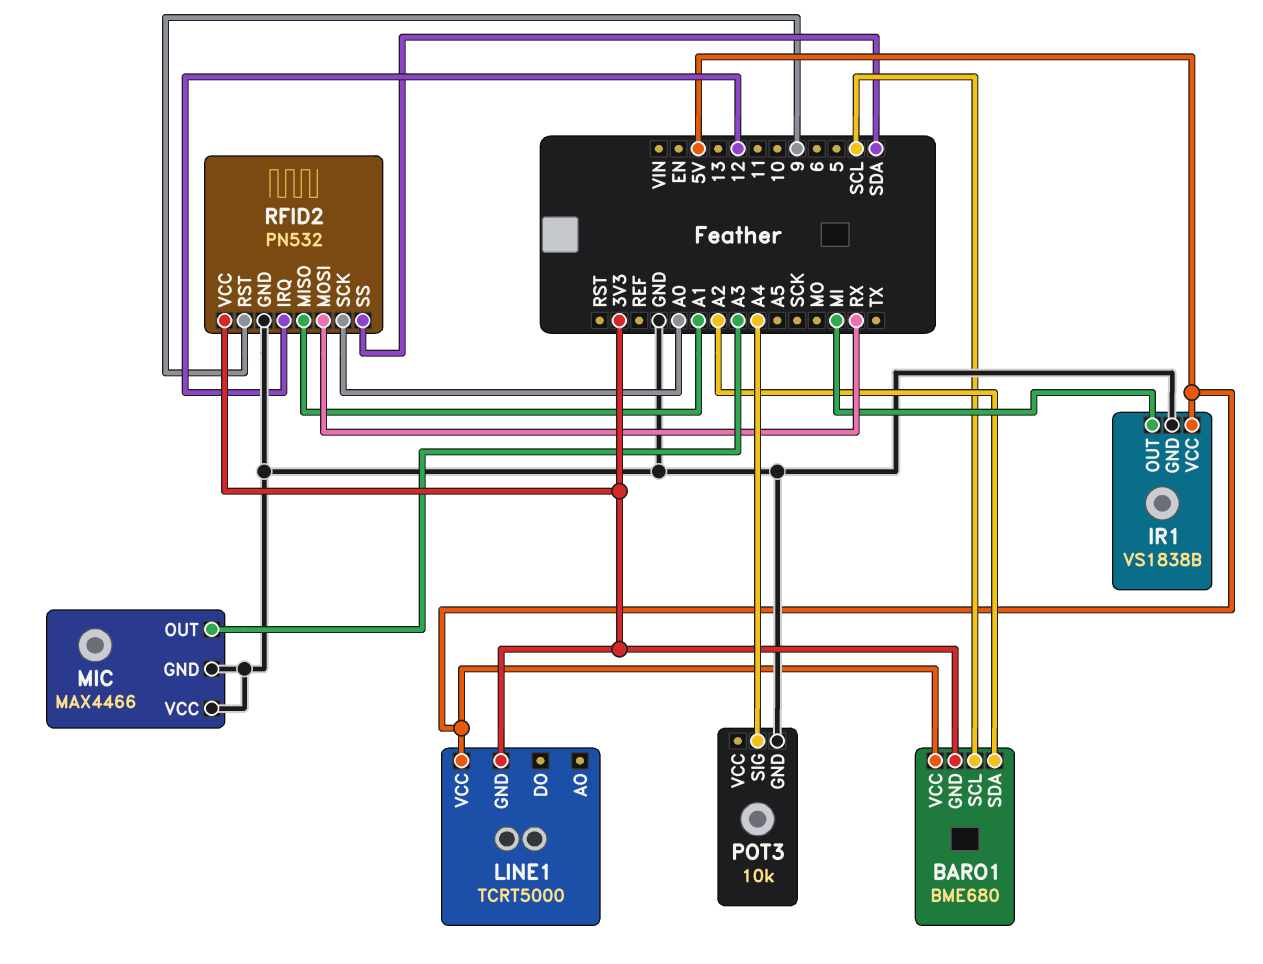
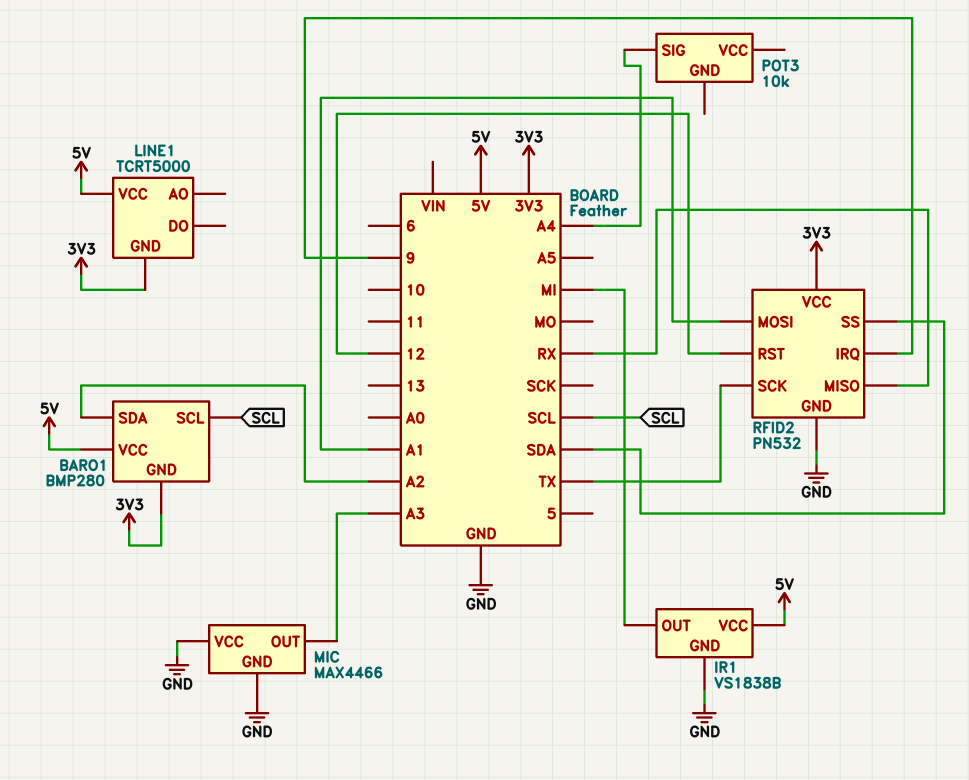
BARO1: BME680 -> BMP280
POT3 pin GND: GND -> none
RFID2 pin IRQ: 12 -> 9
RFID2 pin MISO: A1 -> RX
RFID2 pin MOSI: RX -> A1
RFID2 pin RST: 9 -> 12
RFID2 pin SCK: A0 -> TX

